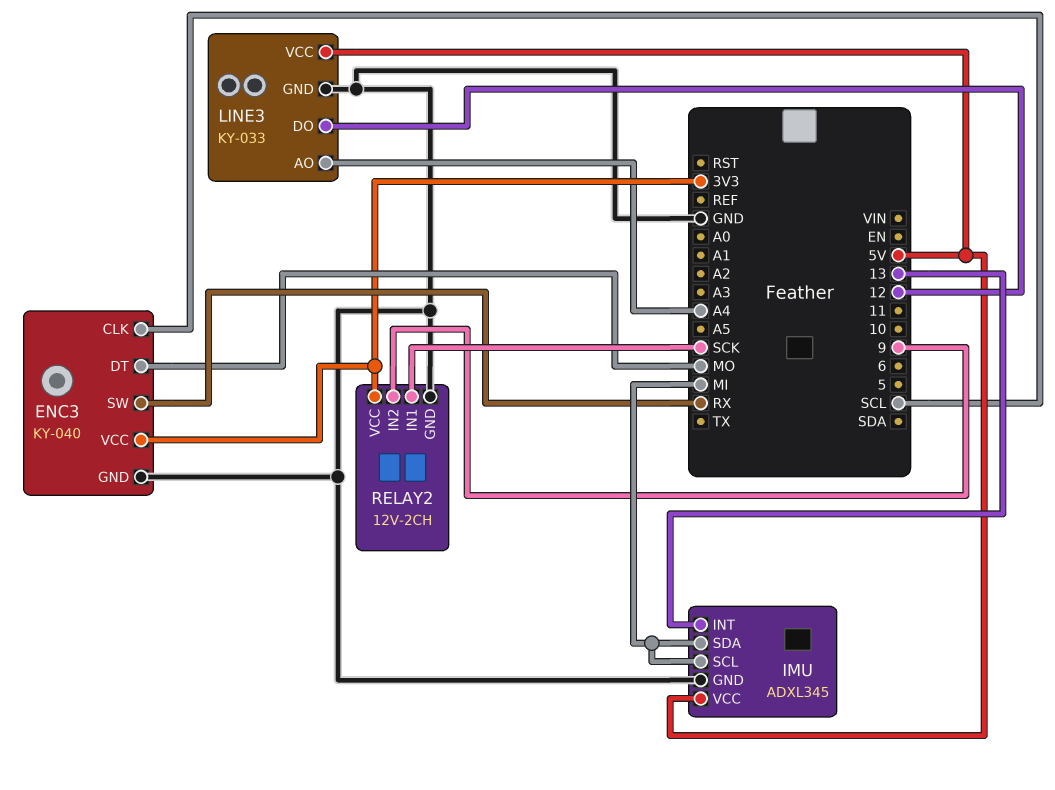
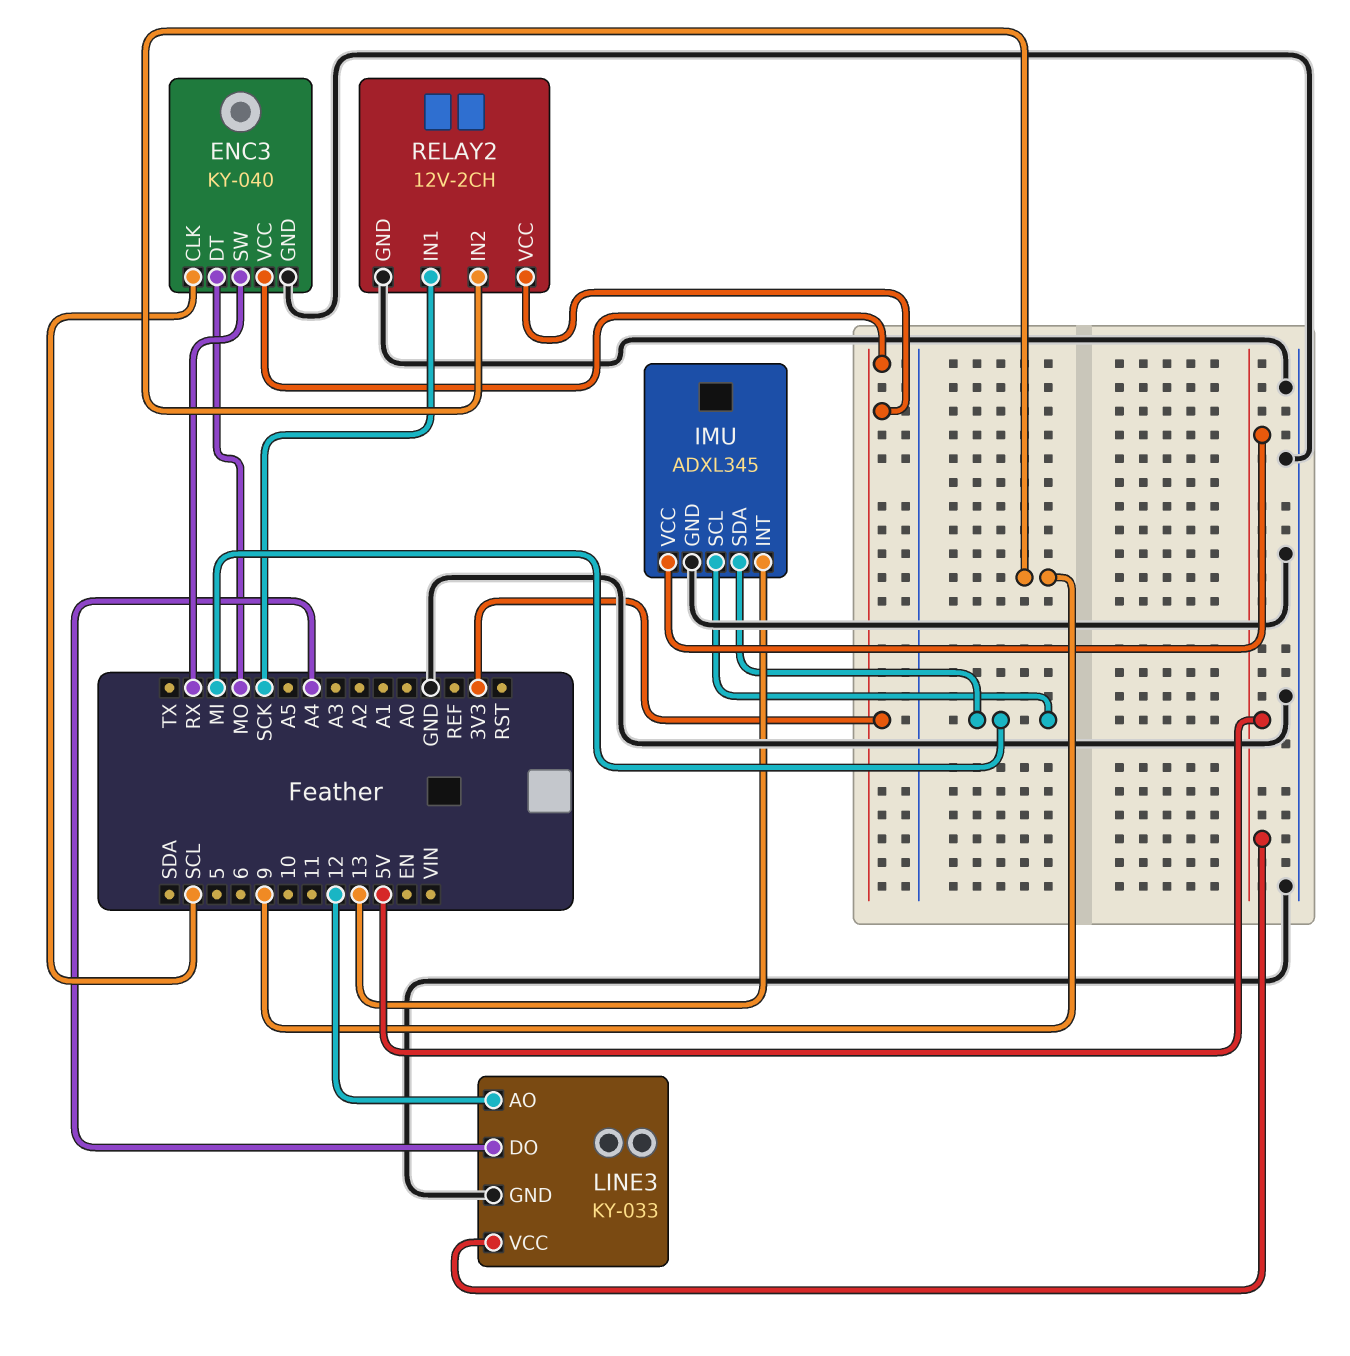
LINE3 pin AO: A4 -> 12
LINE3 pin DO: 12 -> A4

